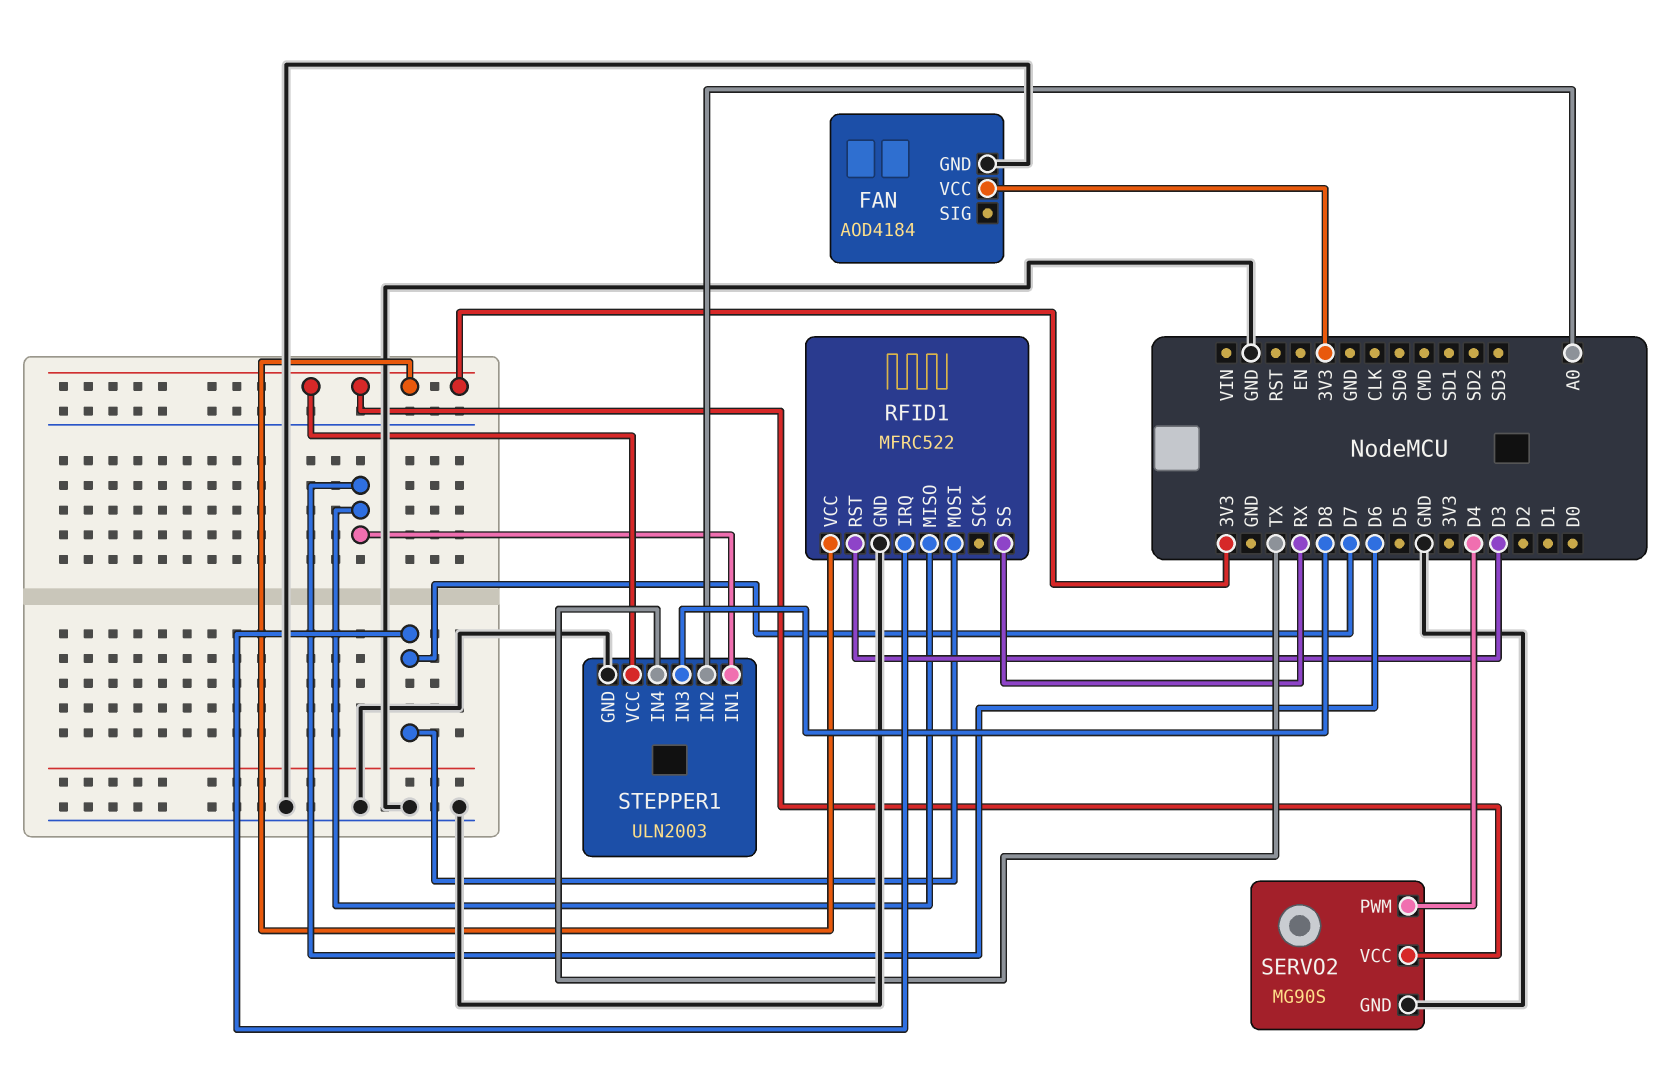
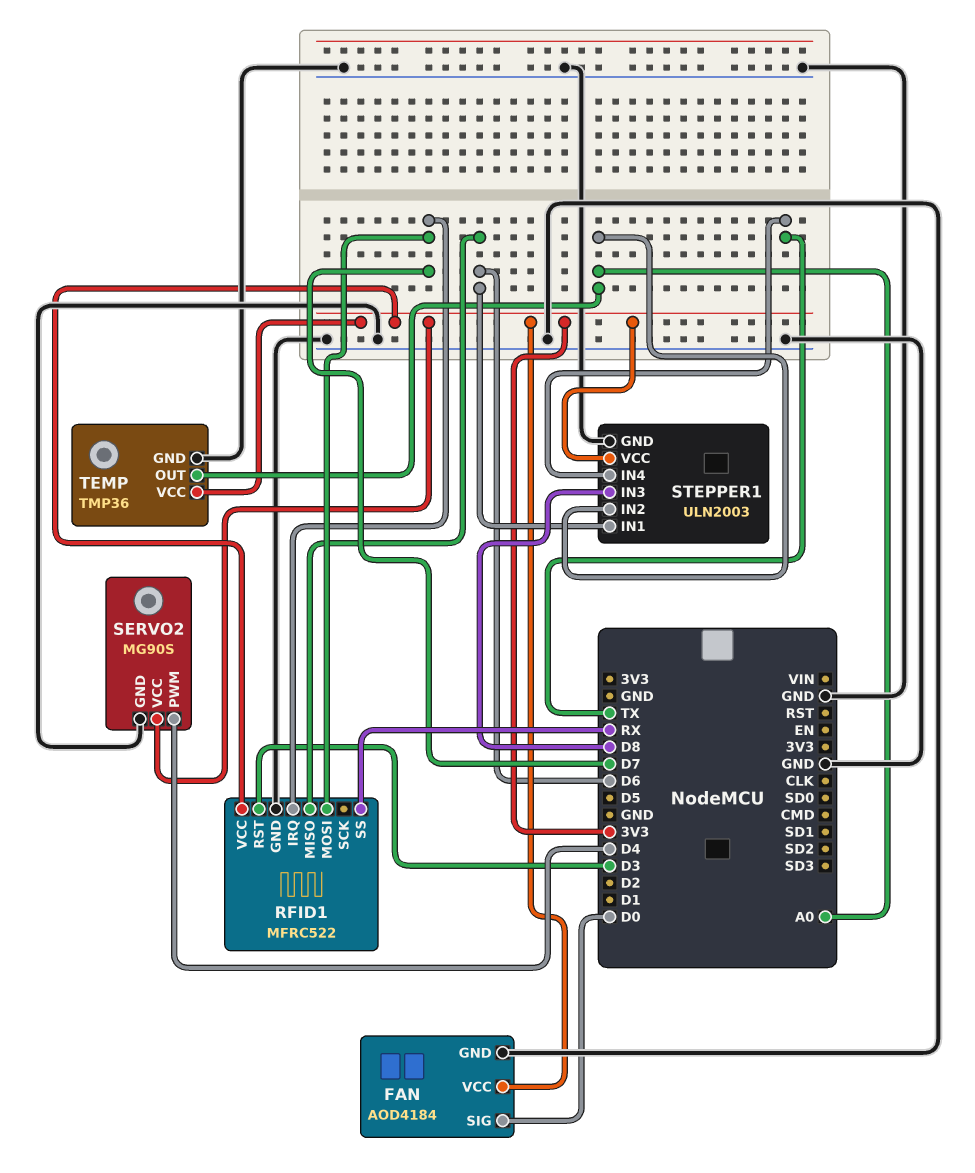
FAN pin SIG: none -> D0
TEMP: none -> TMP36
TEMP pin GND: none -> GND
TEMP pin OUT: none -> A0
TEMP pin VCC: none -> 3V3

